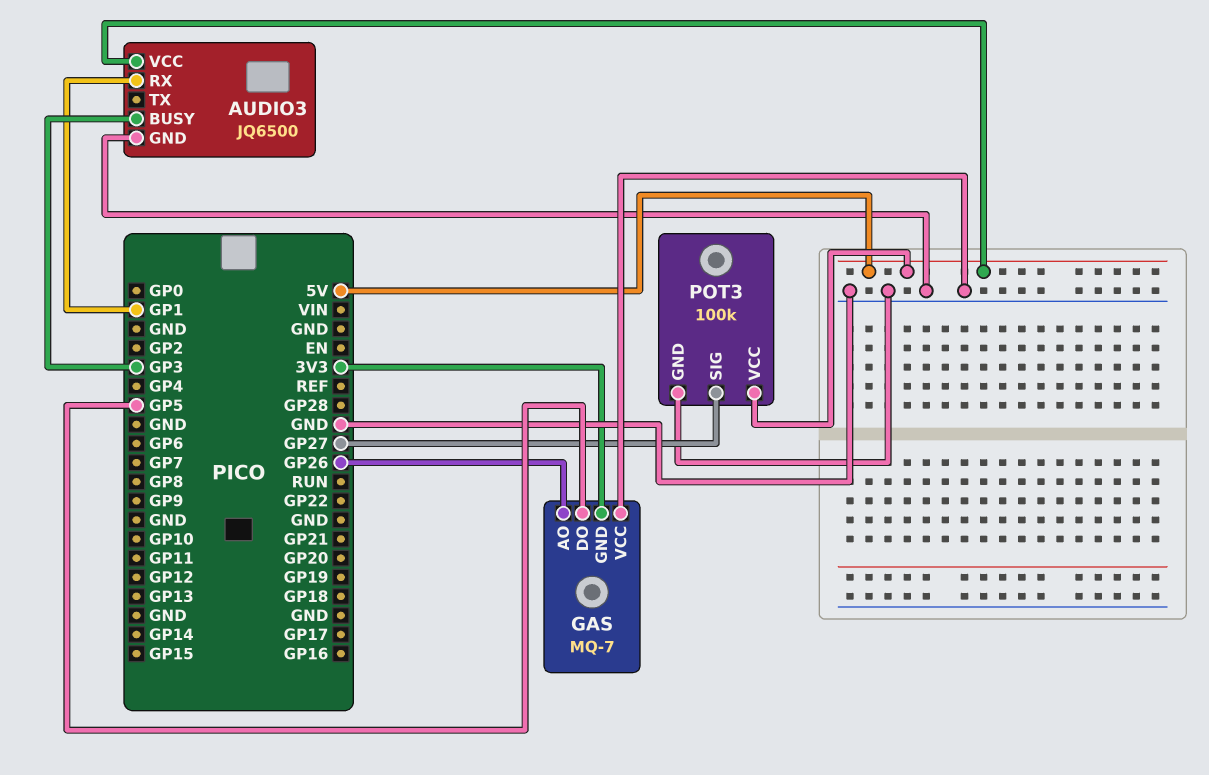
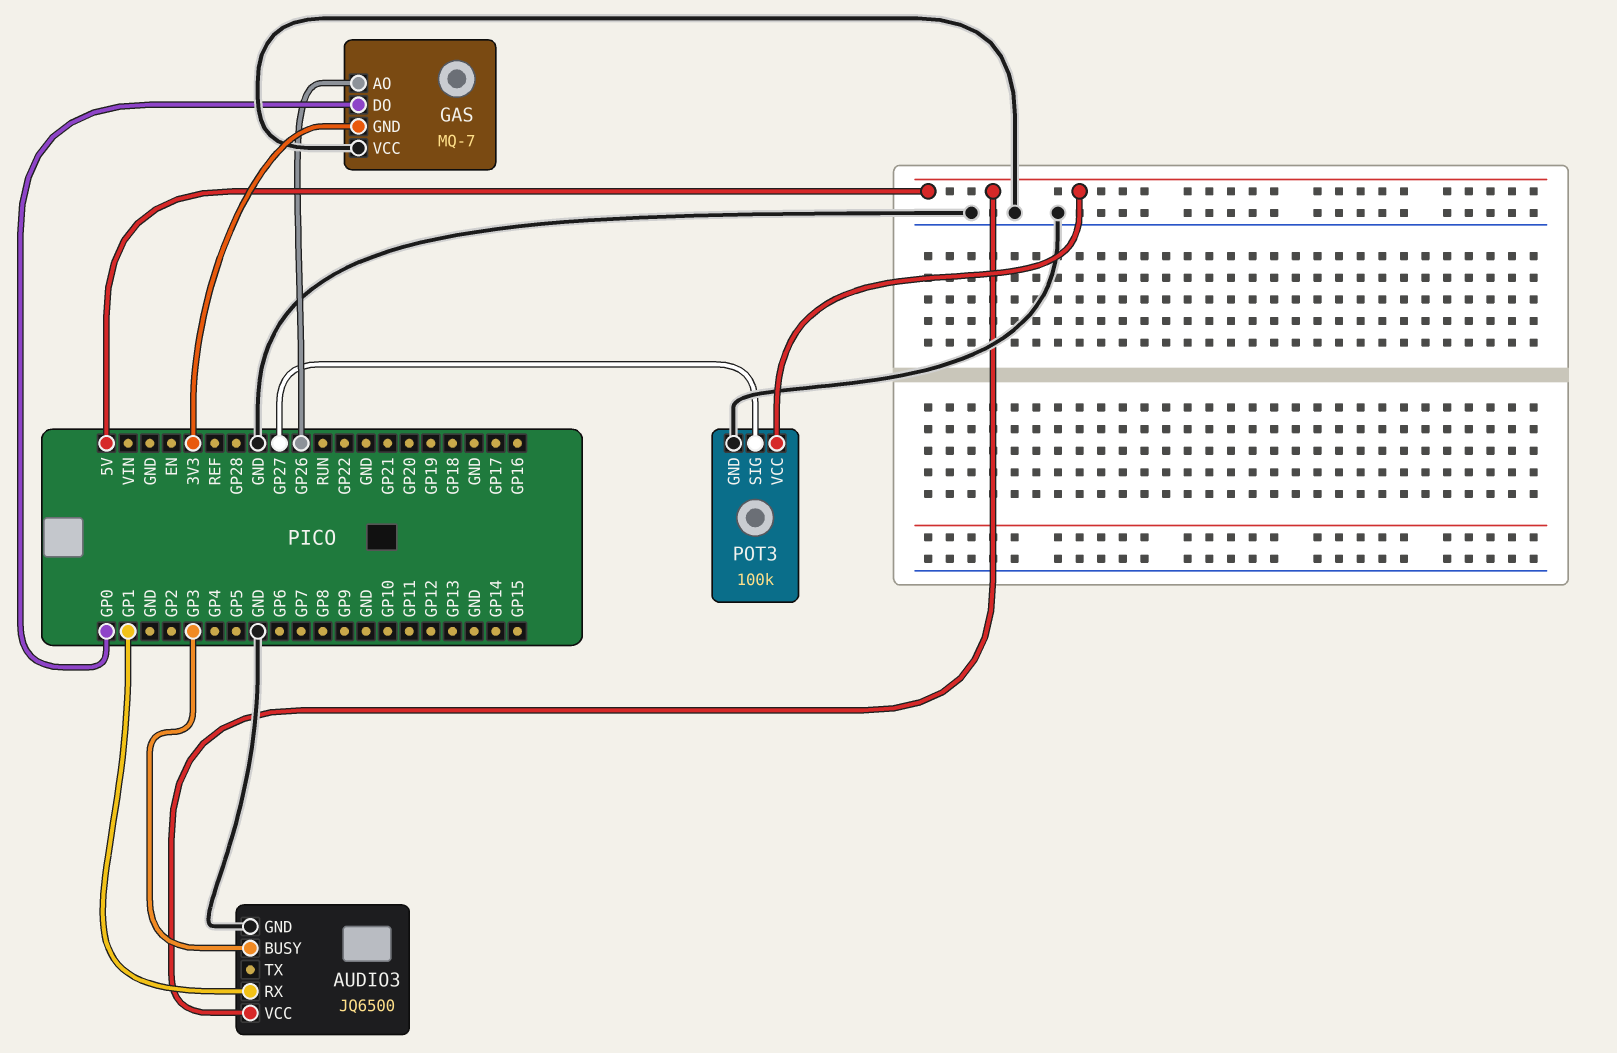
GAS pin DO: GP5 -> GP0

